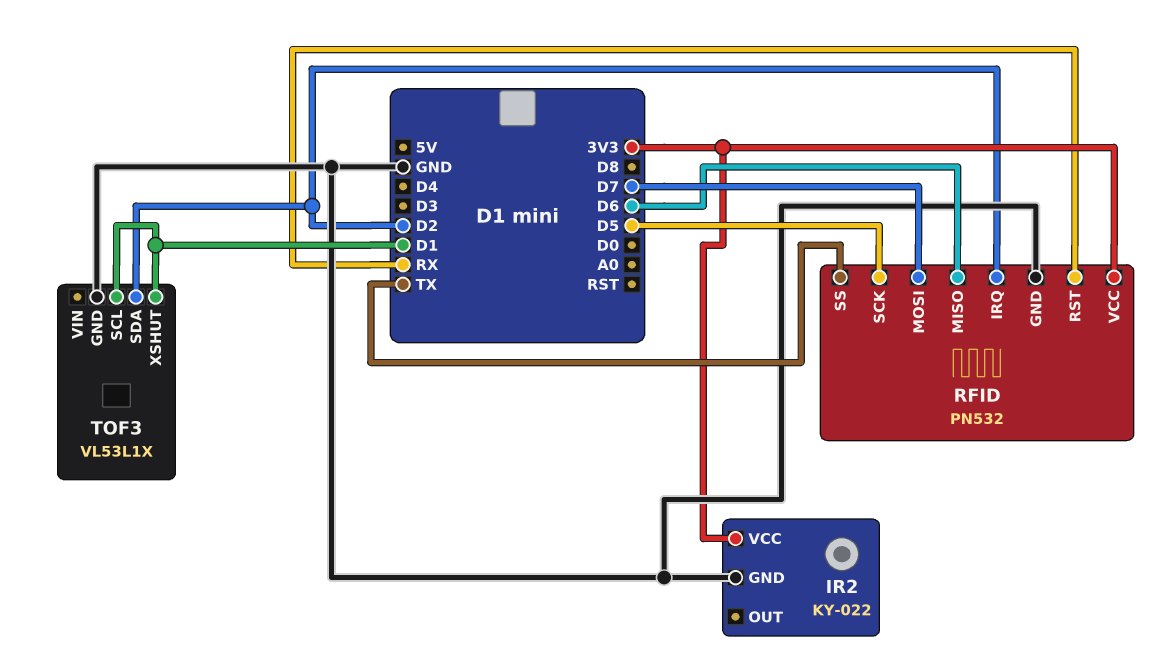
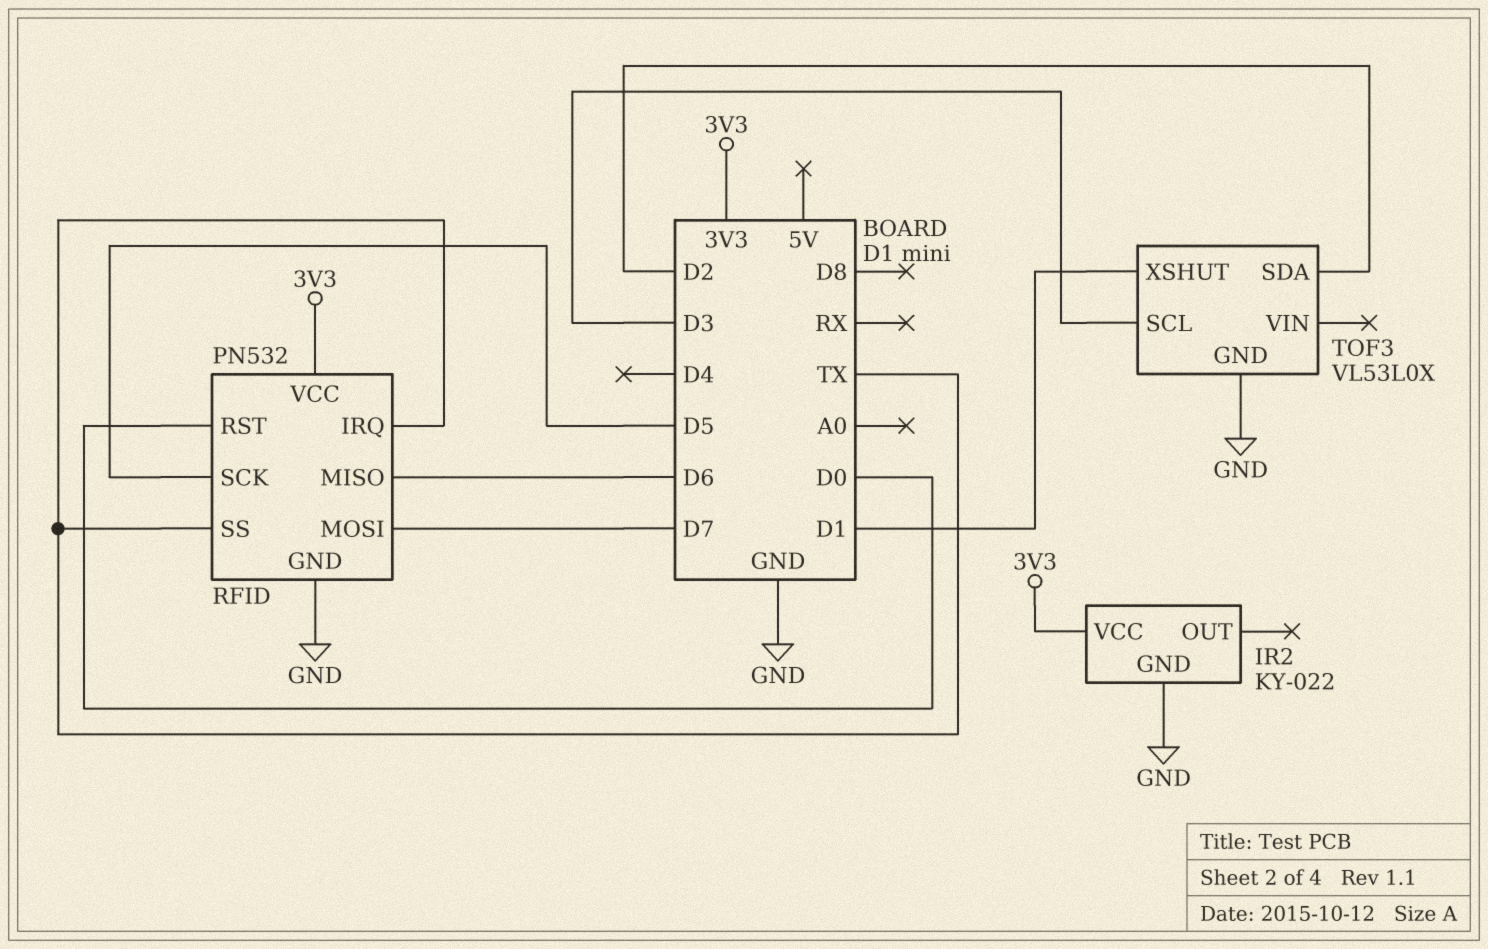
RFID pin IRQ: D2 -> TX
RFID pin RST: RX -> D0
TOF3: VL53L1X -> VL53L0X
TOF3 pin SCL: D1 -> D3

